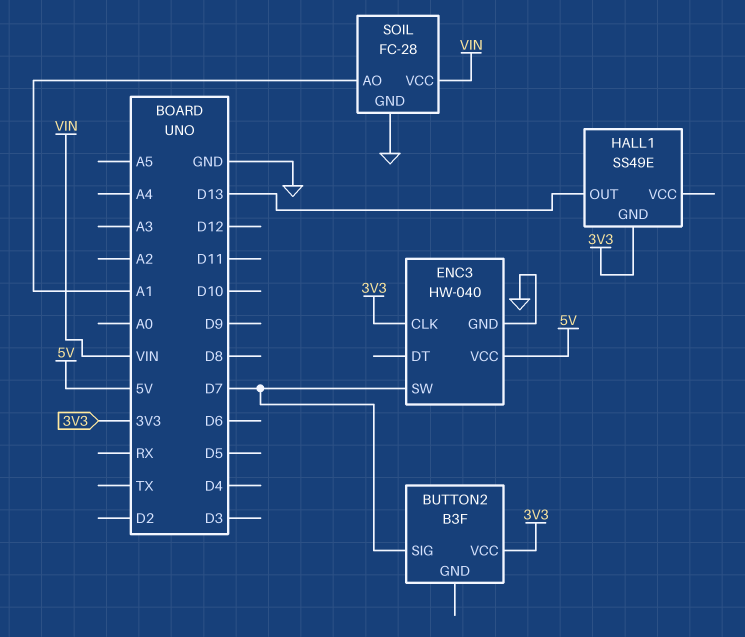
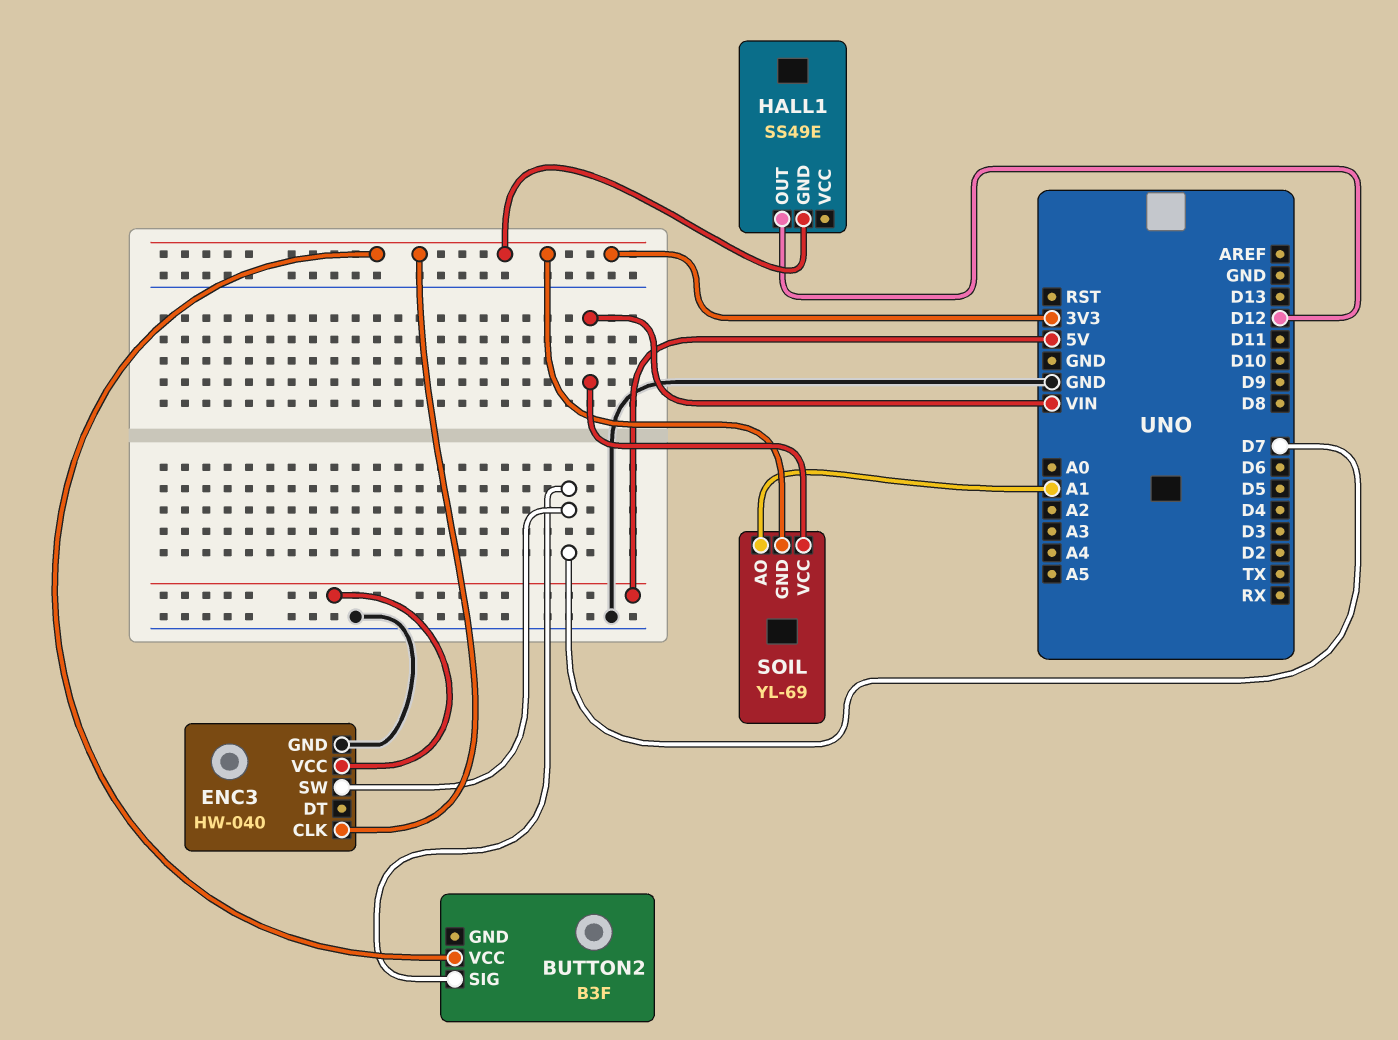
HALL1 pin OUT: D13 -> D12
SOIL: FC-28 -> YL-69
SOIL pin GND: GND -> 3V3

